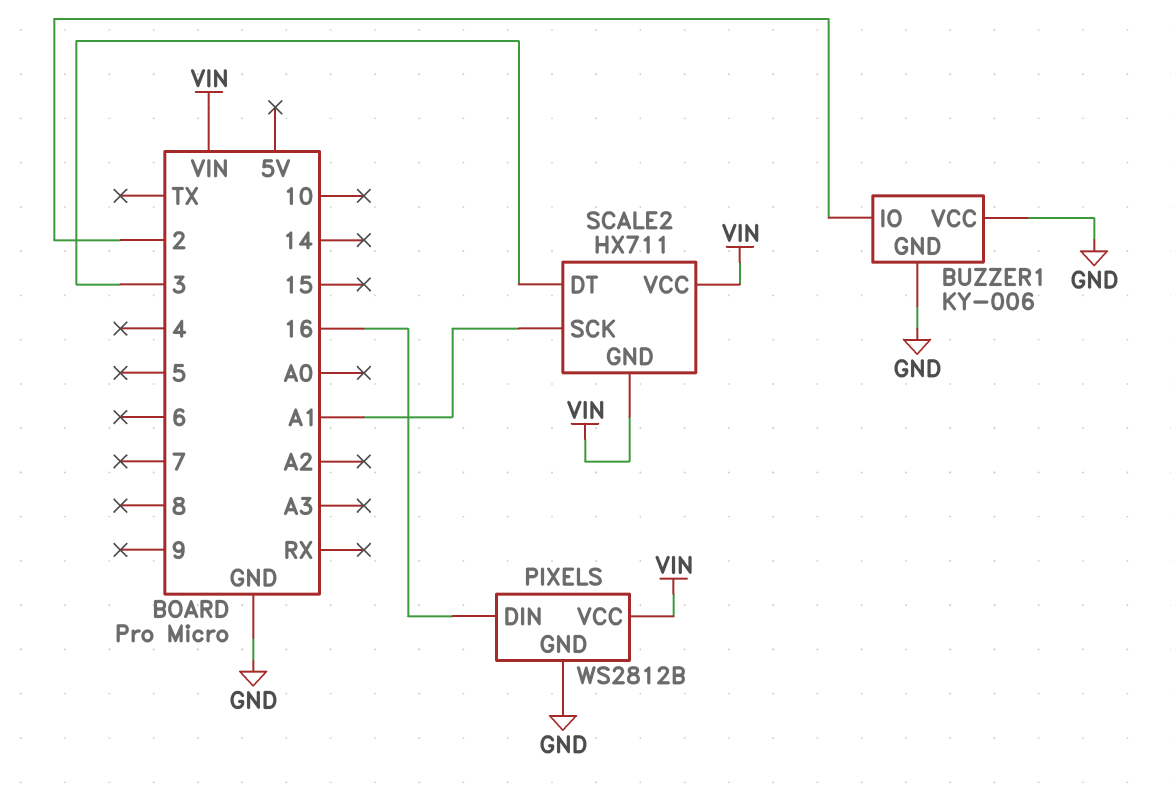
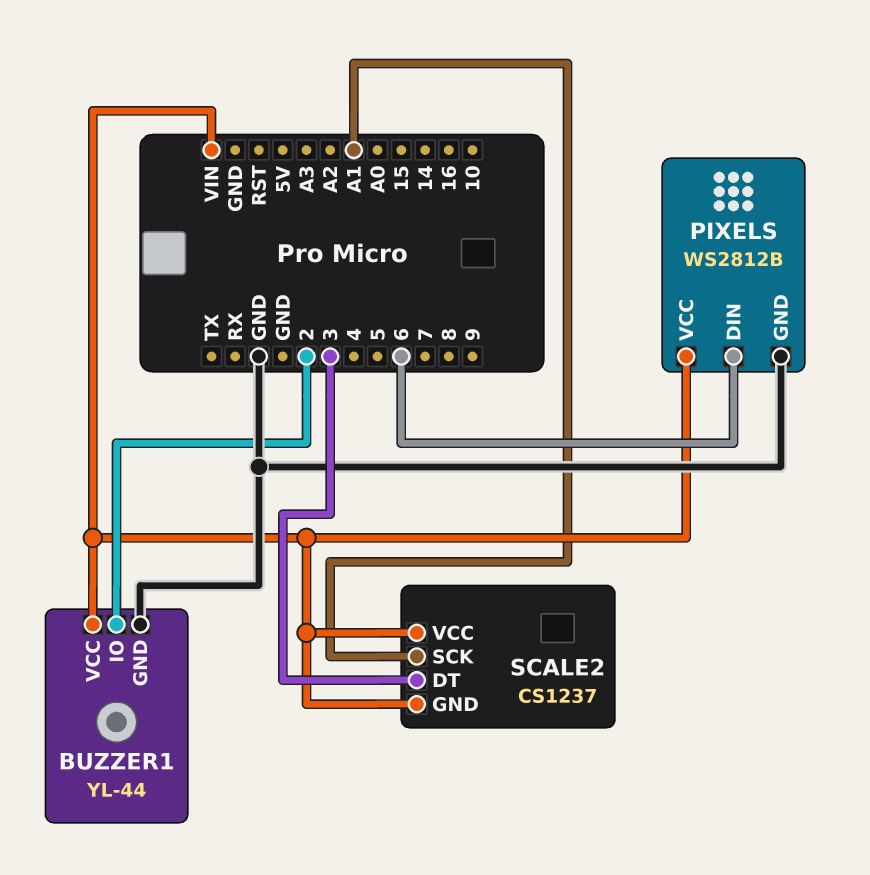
BUZZER1: KY-006 -> YL-44
BUZZER1 pin VCC: GND -> VIN
PIXELS pin DIN: 16 -> 6
SCALE2: HX711 -> CS1237

